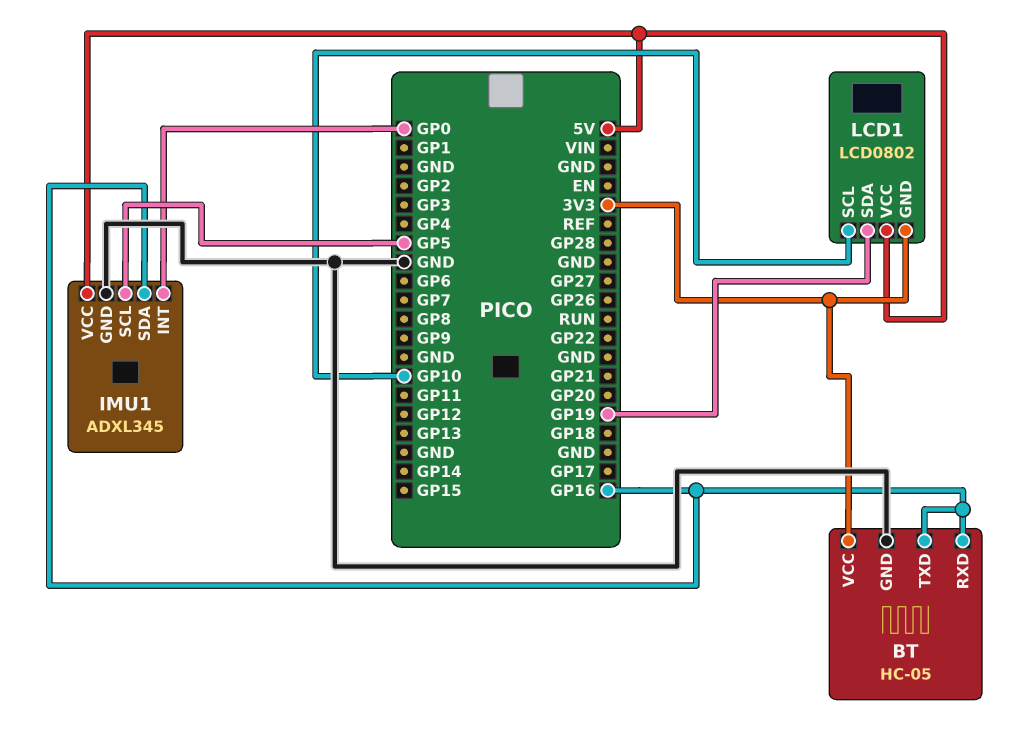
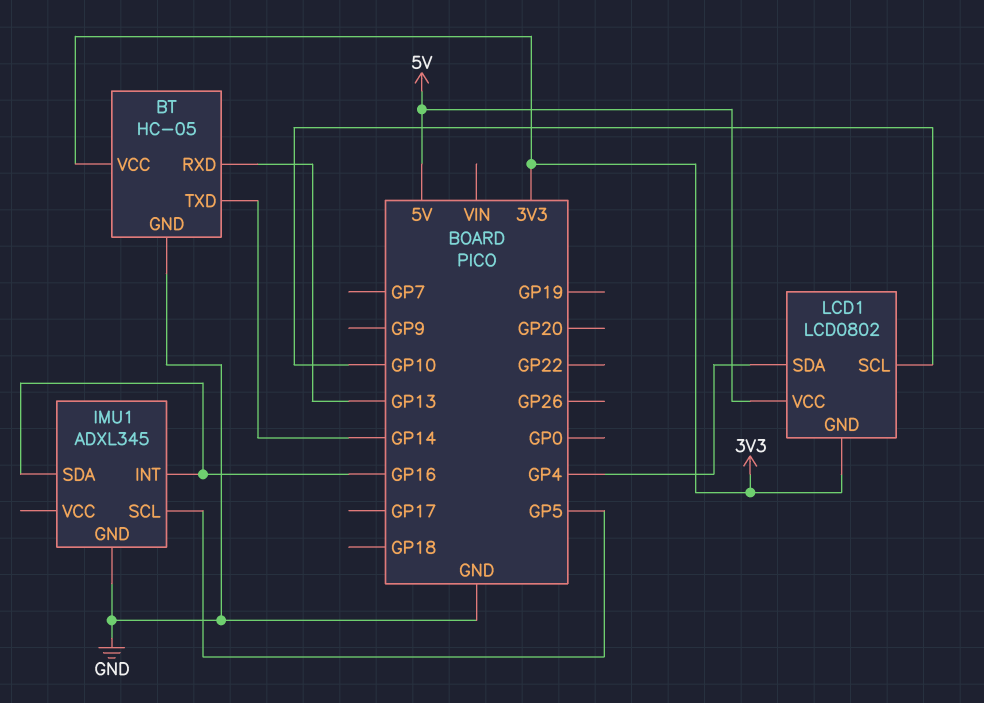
BT pin RXD: GP16 -> GP13
BT pin TXD: GP16 -> GP14
IMU1 pin INT: GP0 -> GP16
IMU1 pin VCC: 5V -> none
LCD1 pin SDA: GP19 -> GP4

